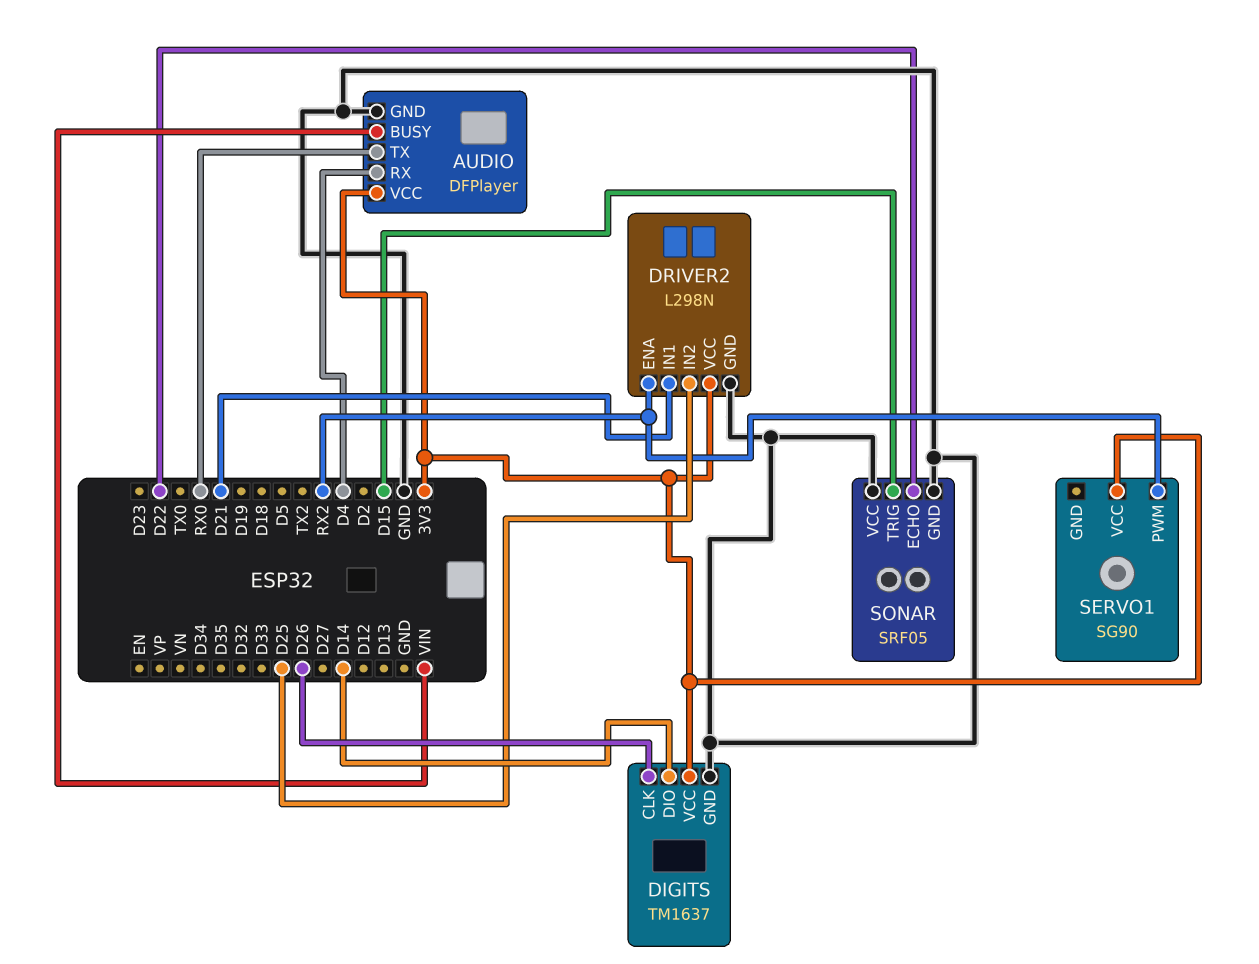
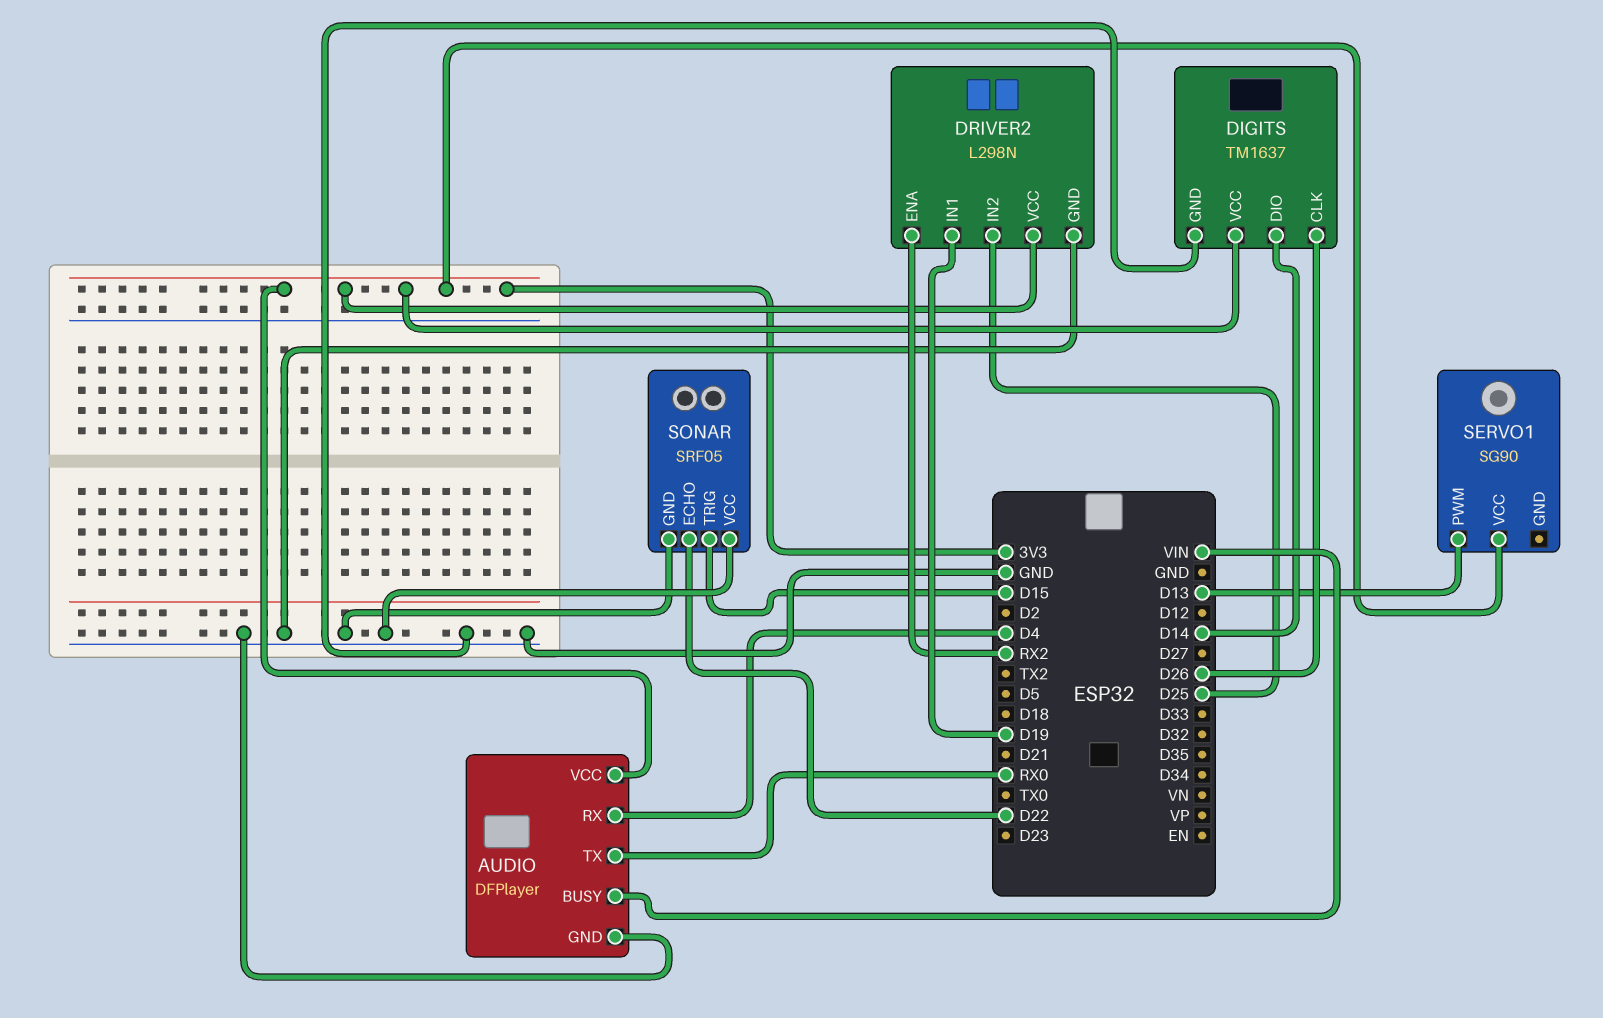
DRIVER2 pin IN1: D21 -> D19
SERVO1 pin PWM: RX2 -> D13

